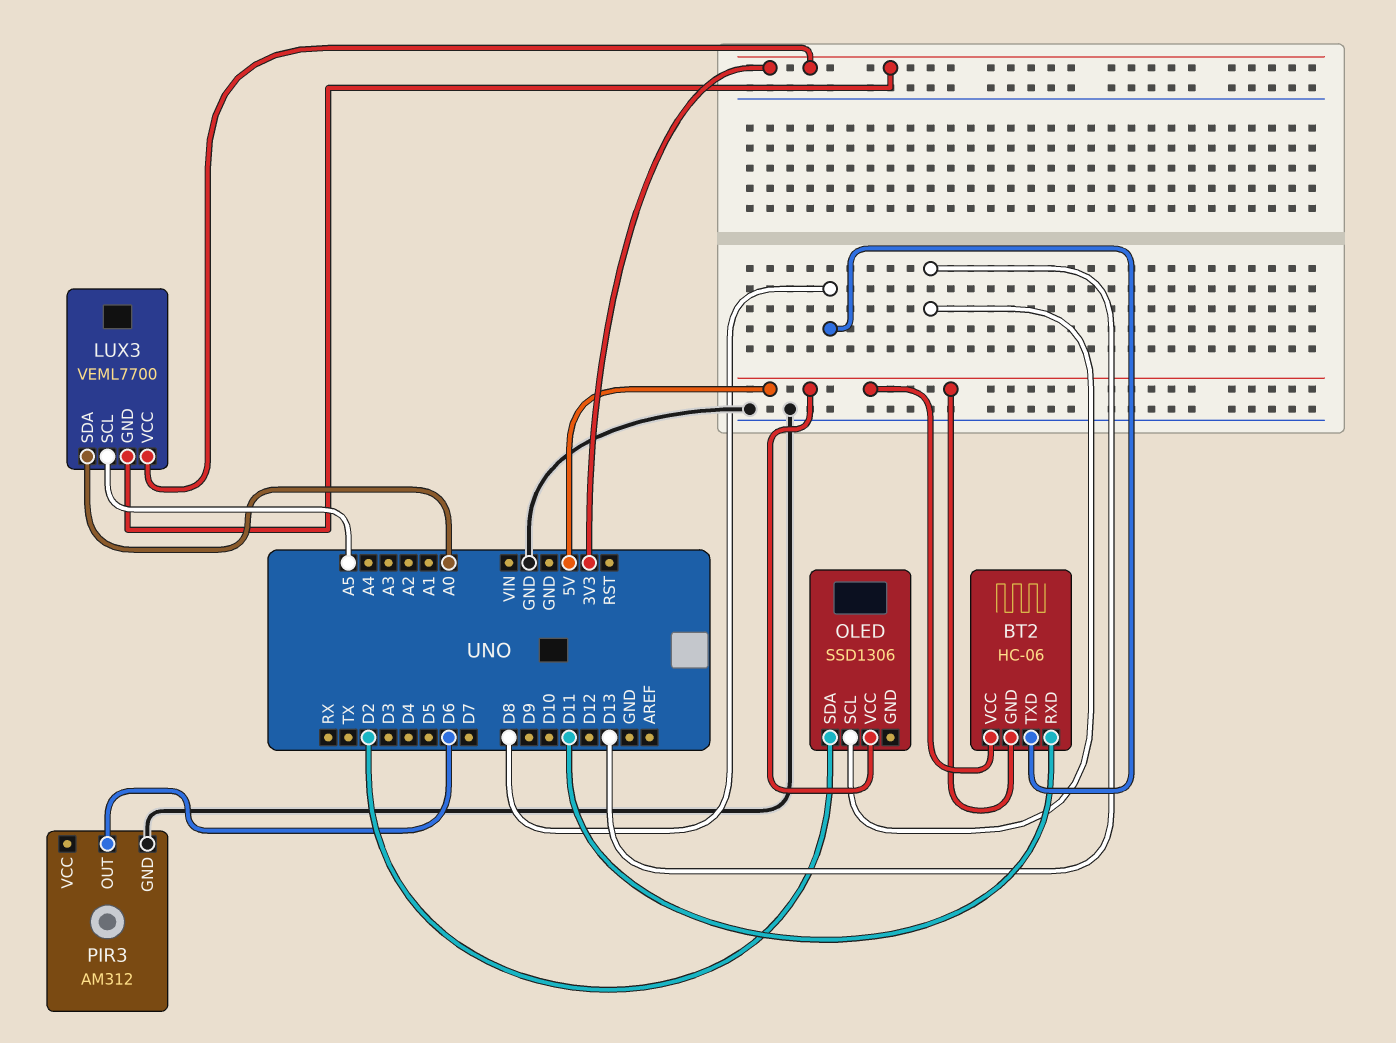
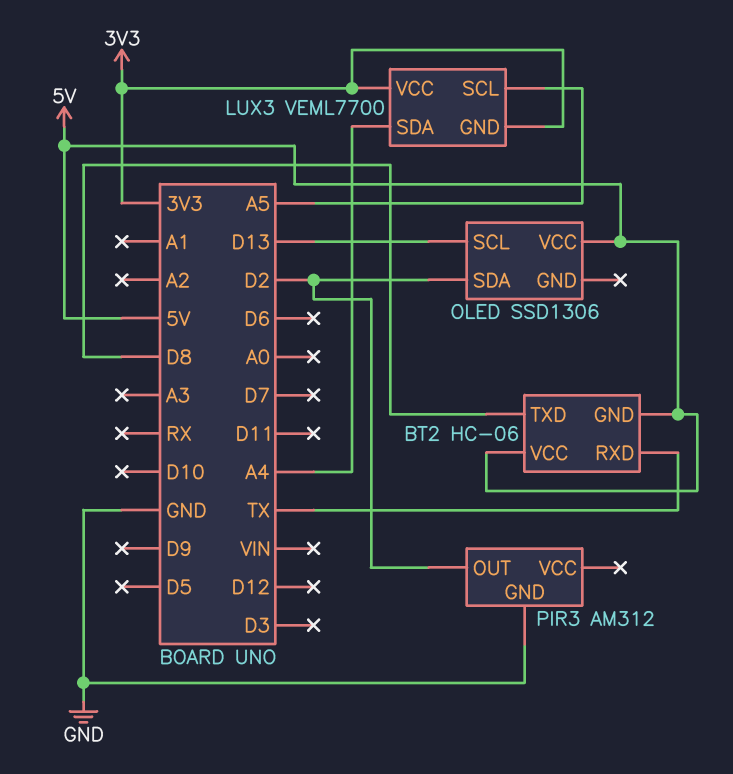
BT2 pin RXD: D11 -> TX
LUX3 pin SDA: A0 -> A4
PIR3 pin OUT: D6 -> D2

